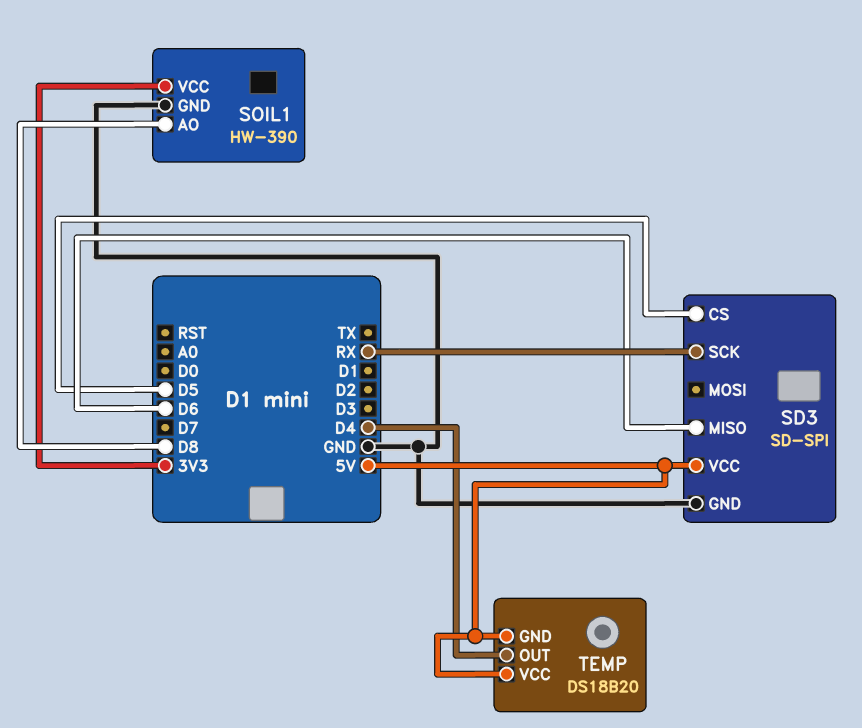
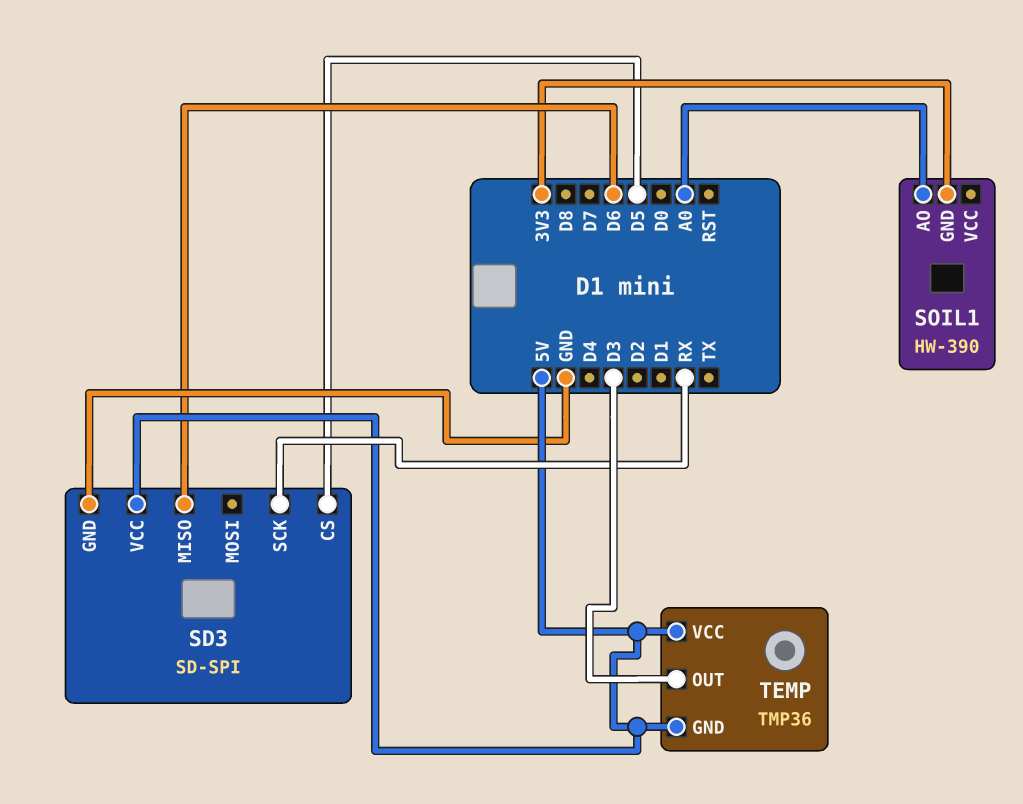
SOIL1 pin AO: D8 -> A0
SOIL1 pin GND: GND -> 3V3
SOIL1 pin VCC: 3V3 -> none
TEMP: DS18B20 -> TMP36
TEMP pin OUT: D4 -> D3

